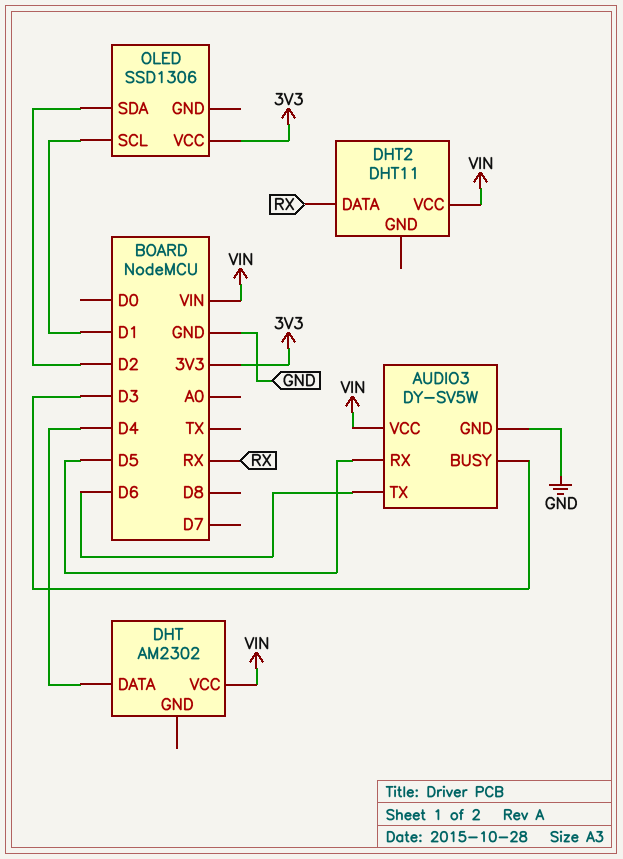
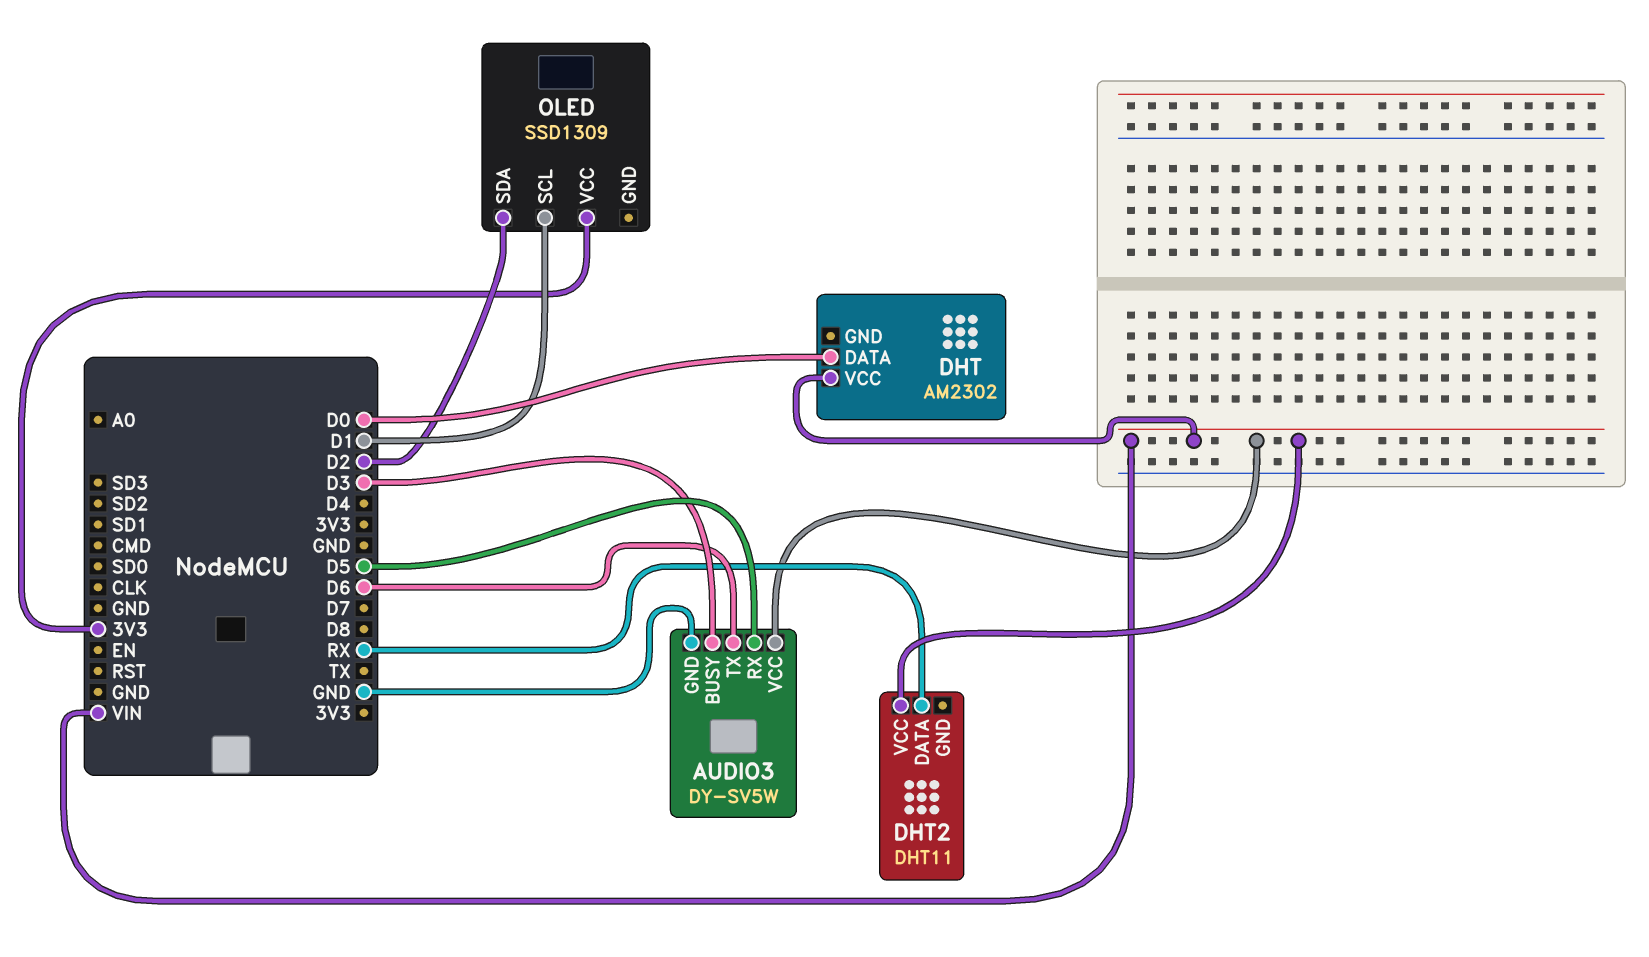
DHT pin DATA: D4 -> D0
OLED: SSD1306 -> SSD1309

